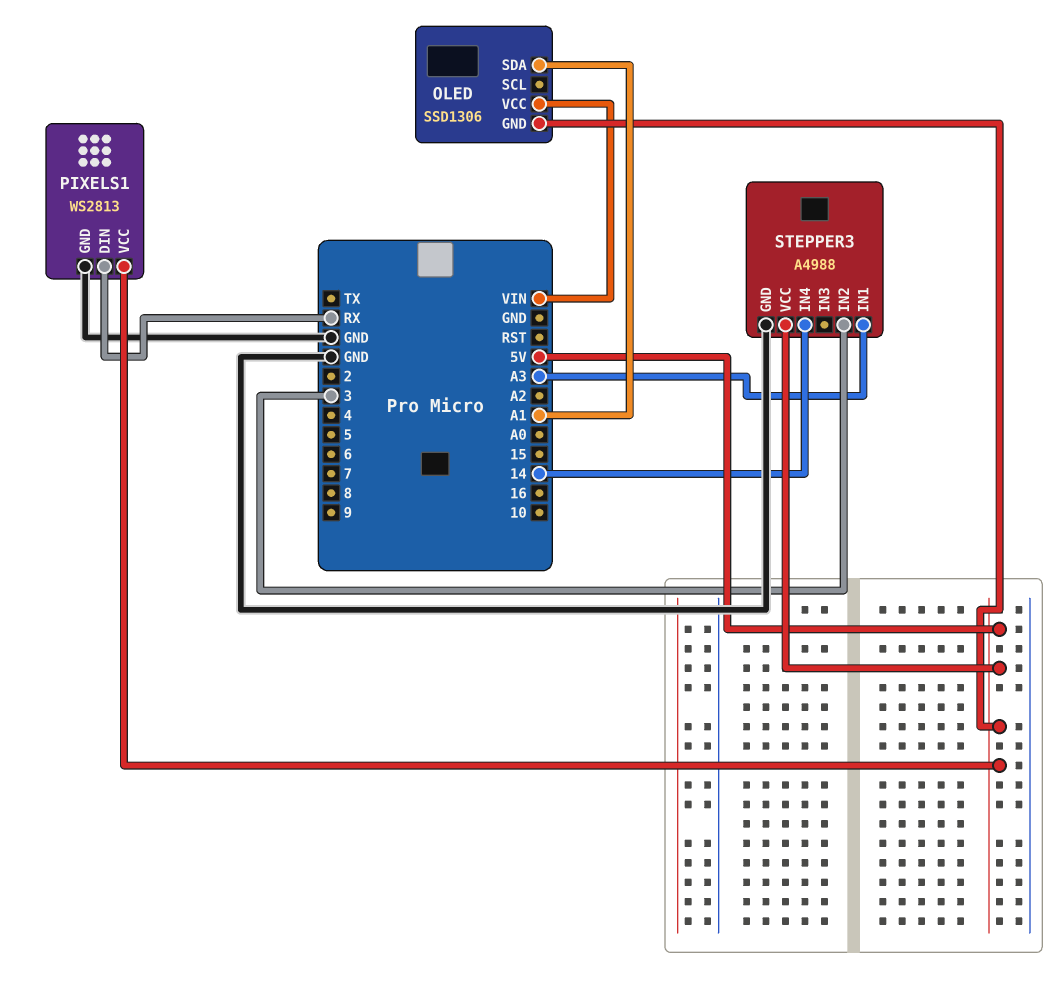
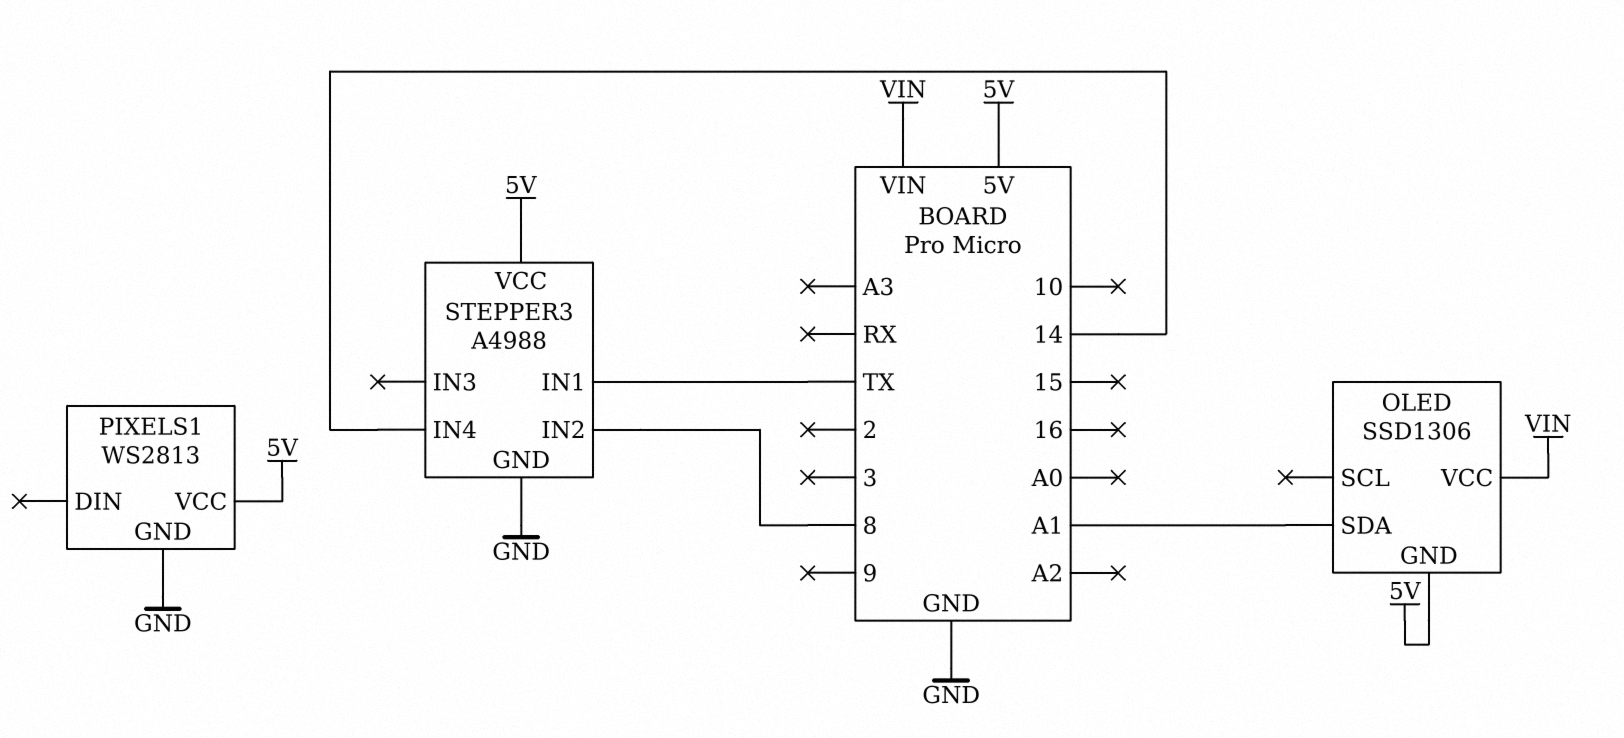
PIXELS1 pin DIN: RX -> none
STEPPER3 pin IN1: A3 -> TX
STEPPER3 pin IN2: 3 -> 8

